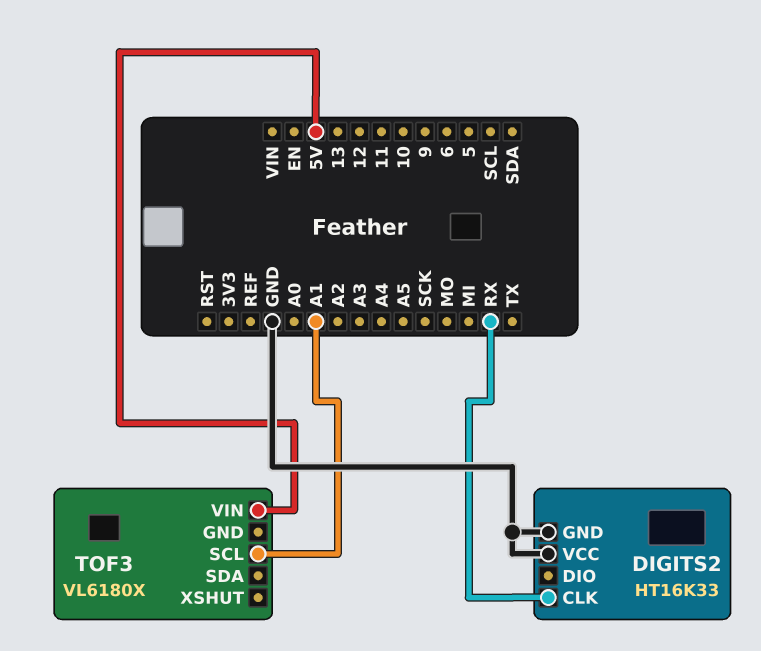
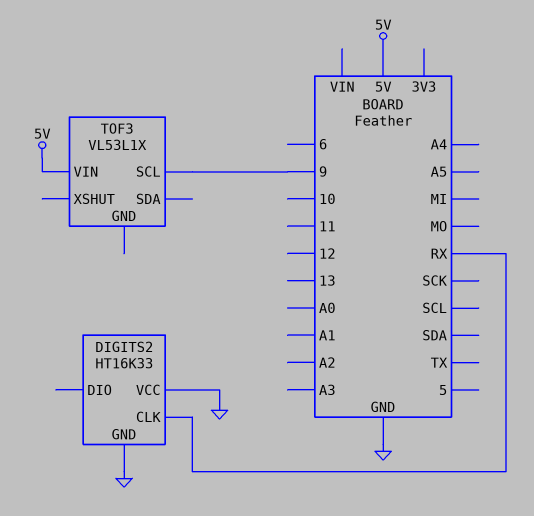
TOF3: VL6180X -> VL53L1X
TOF3 pin SCL: A1 -> 9

